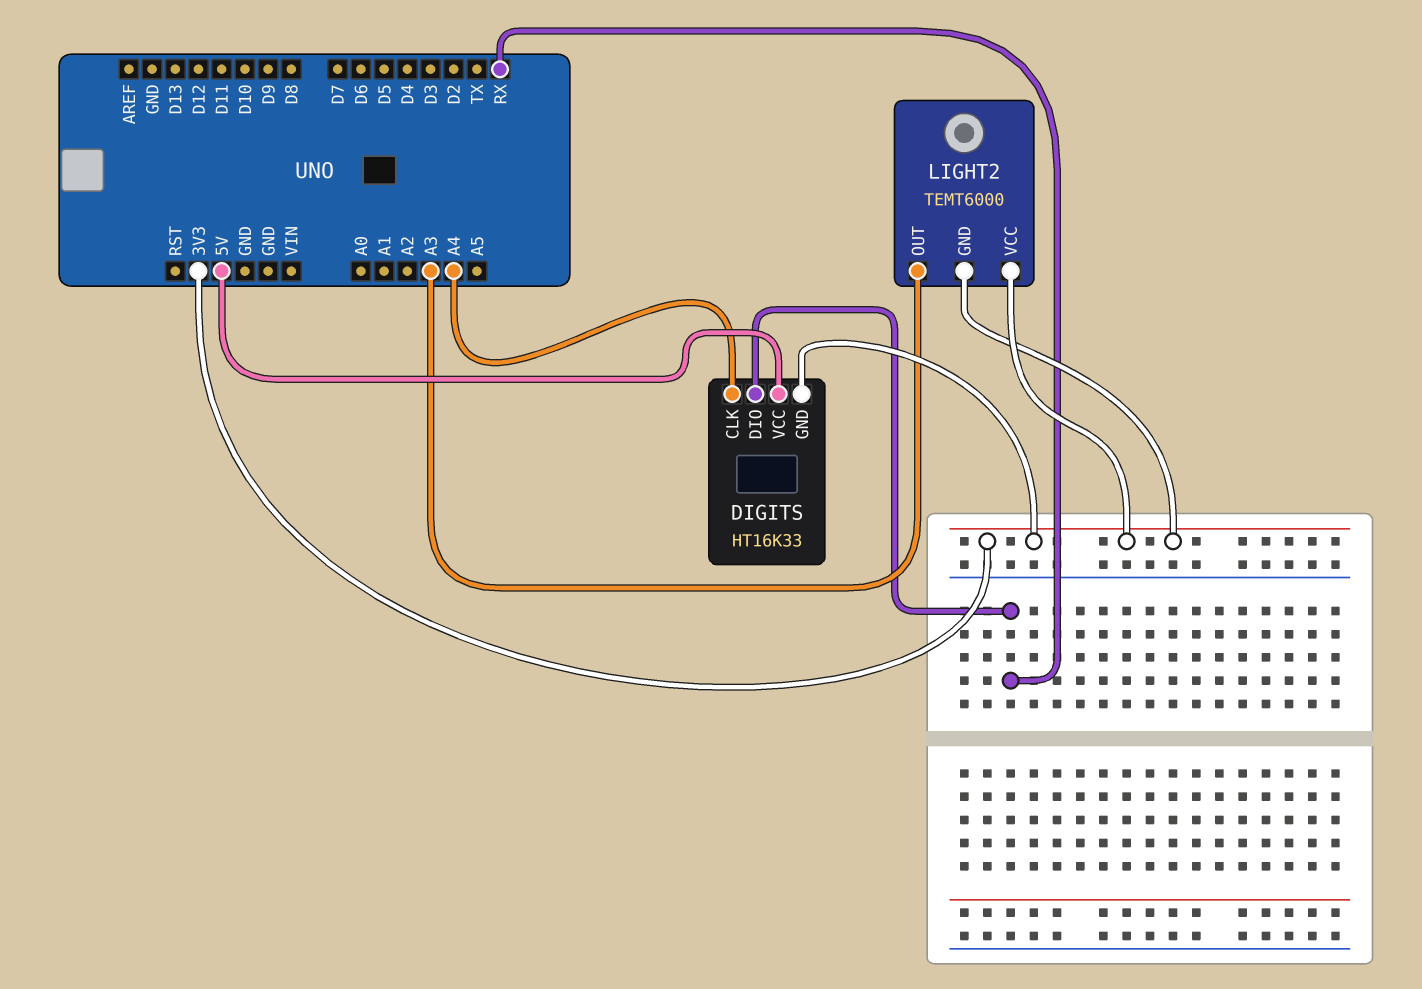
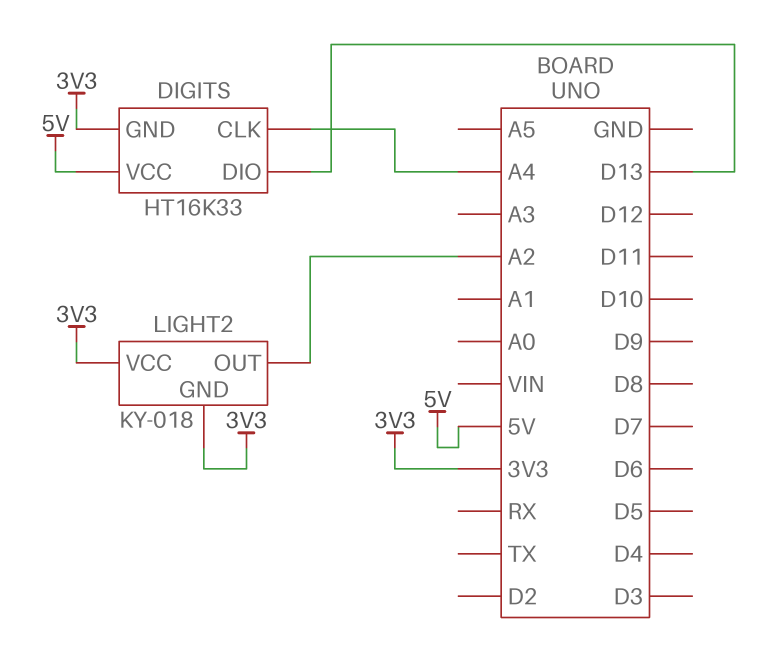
DIGITS pin DIO: RX -> D13
LIGHT2: TEMT6000 -> KY-018
LIGHT2 pin OUT: A3 -> A2

